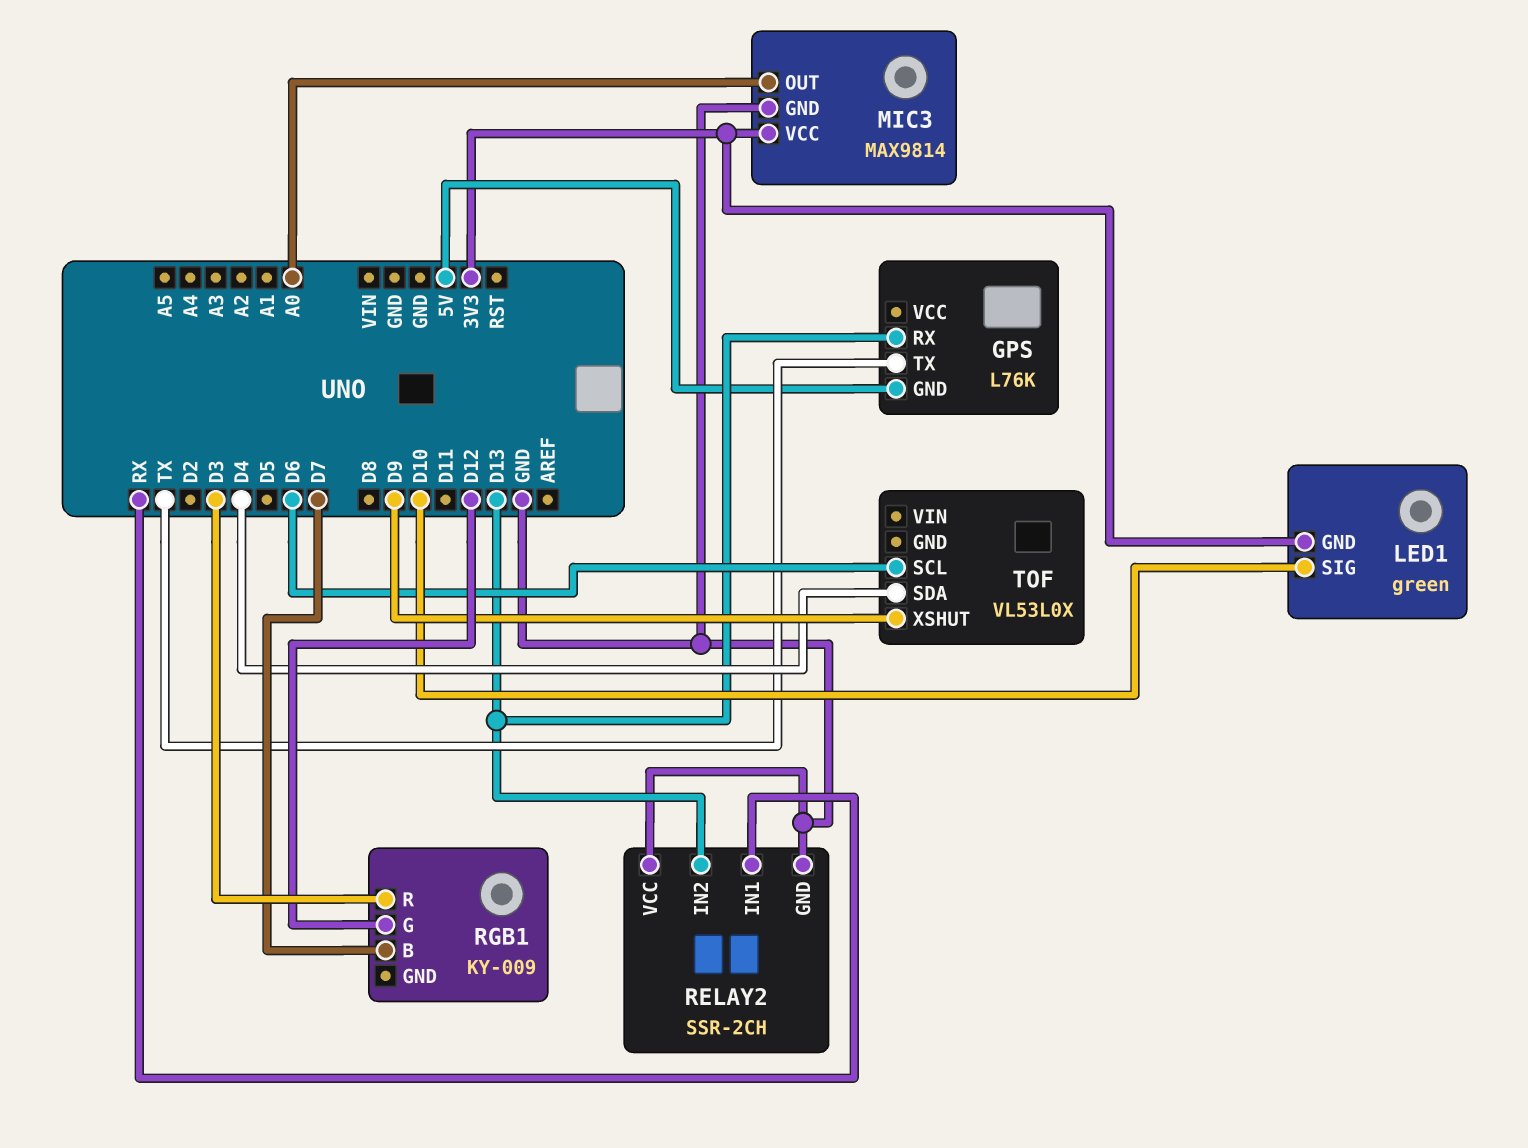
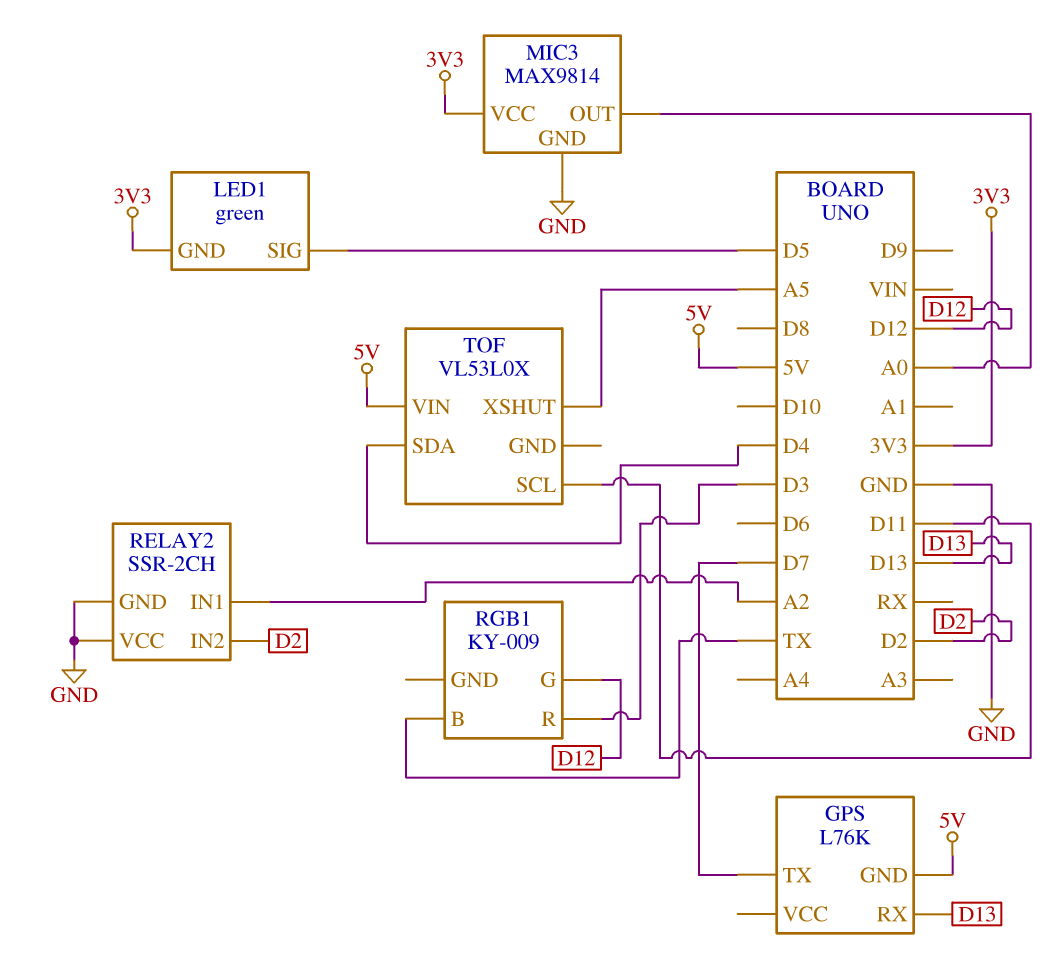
GPS pin TX: TX -> D7
LED1 pin SIG: D10 -> D5
RELAY2 pin IN1: RX -> A2
RELAY2 pin IN2: D13 -> D2
RGB1 pin B: D7 -> TX
TOF pin SCL: D6 -> D11
TOF pin VIN: none -> 5V
TOF pin XSHUT: D9 -> A5

